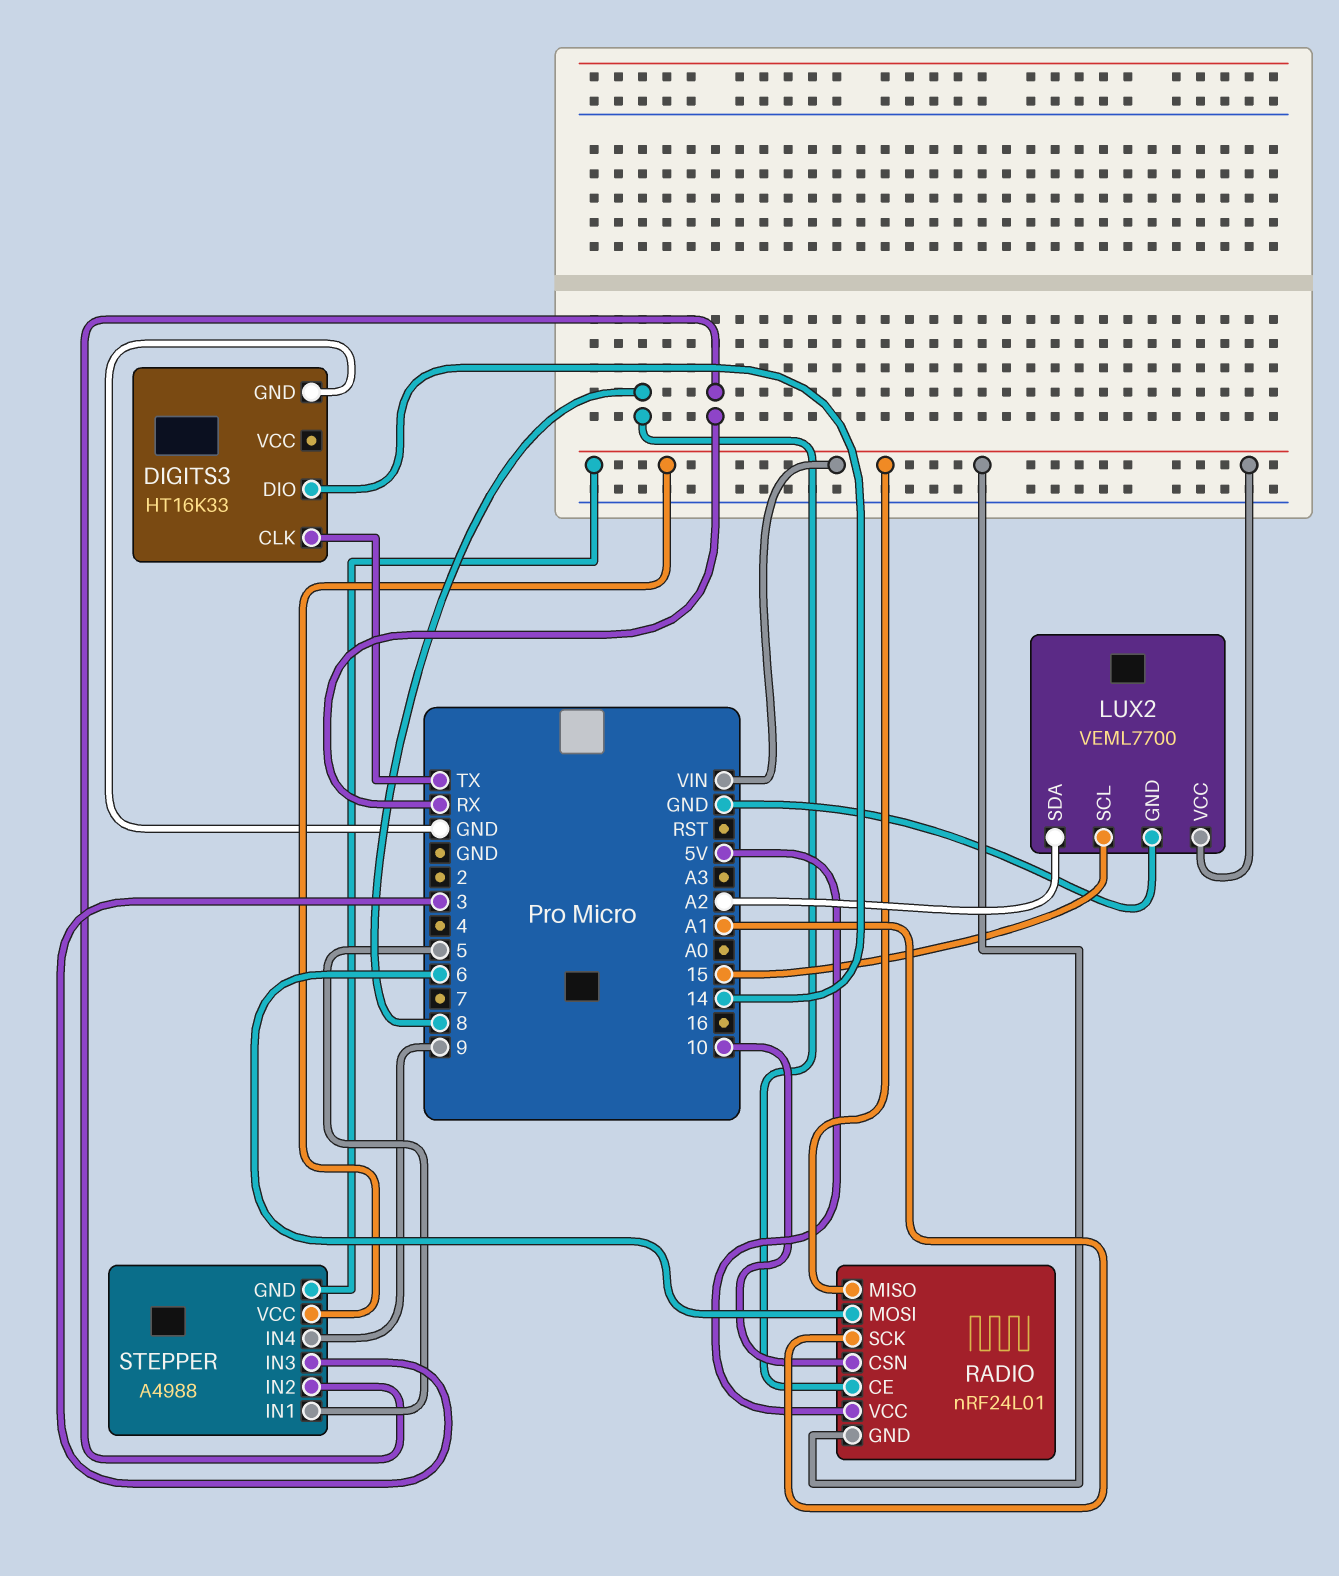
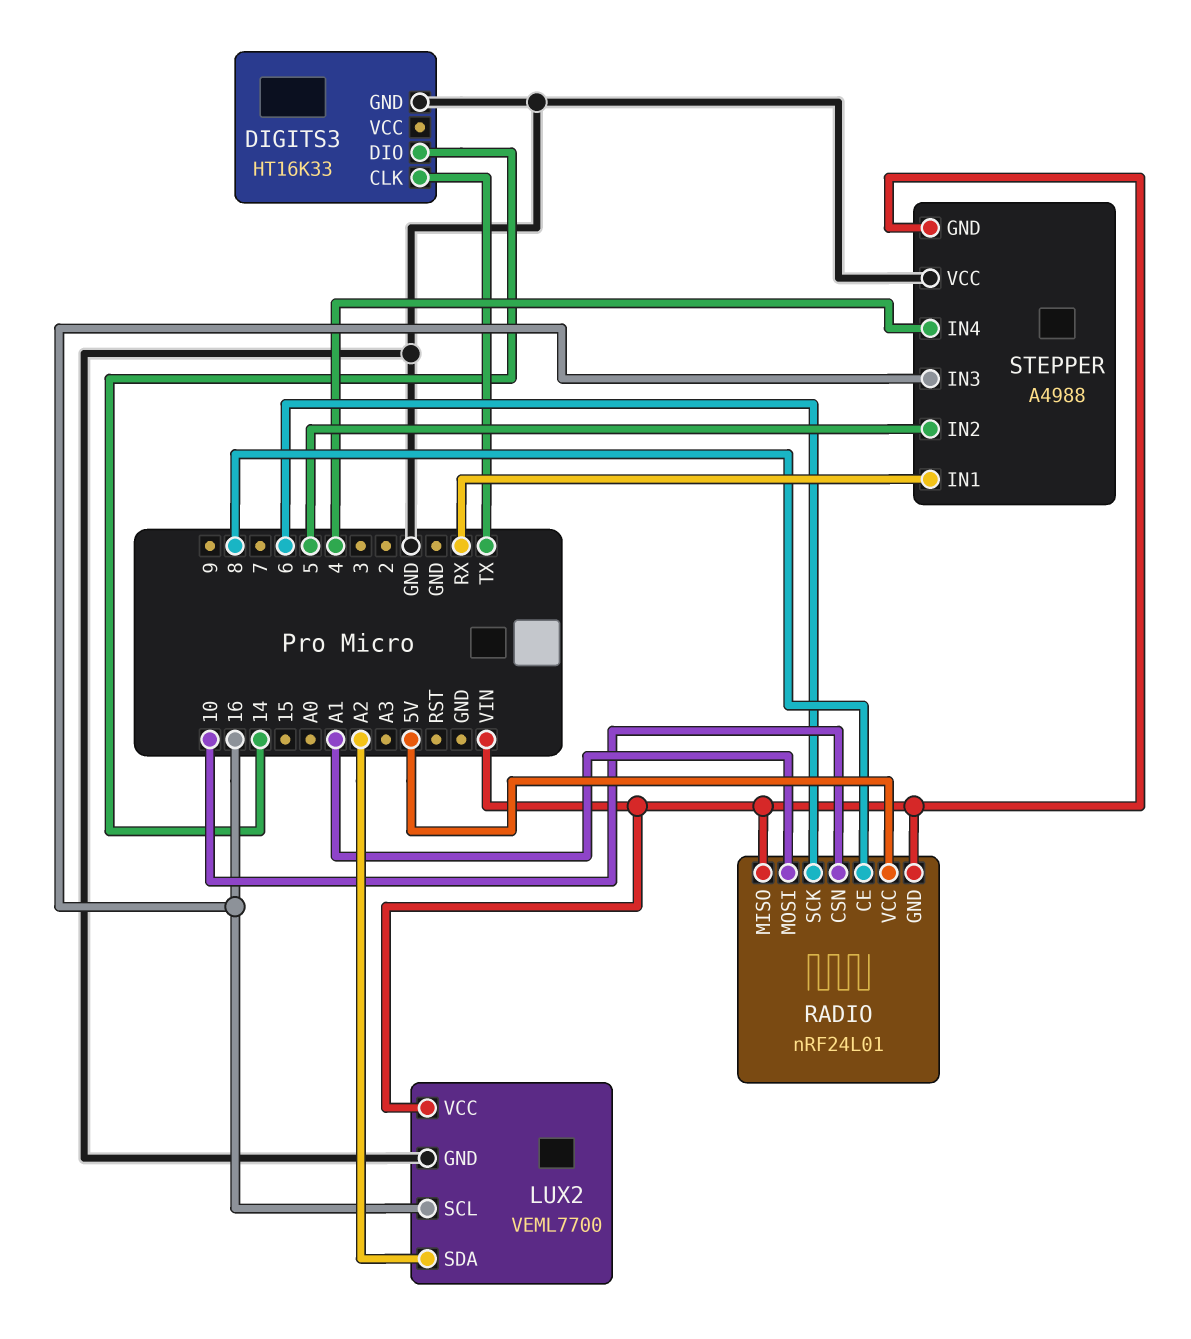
LUX2 pin SCL: 15 -> 16
RADIO pin MOSI: 6 -> A1
RADIO pin SCK: A1 -> 6
STEPPER pin IN1: 5 -> RX
STEPPER pin IN2: RX -> 5
STEPPER pin IN3: 3 -> 16
STEPPER pin IN4: 9 -> 4
STEPPER pin VCC: VIN -> GND

